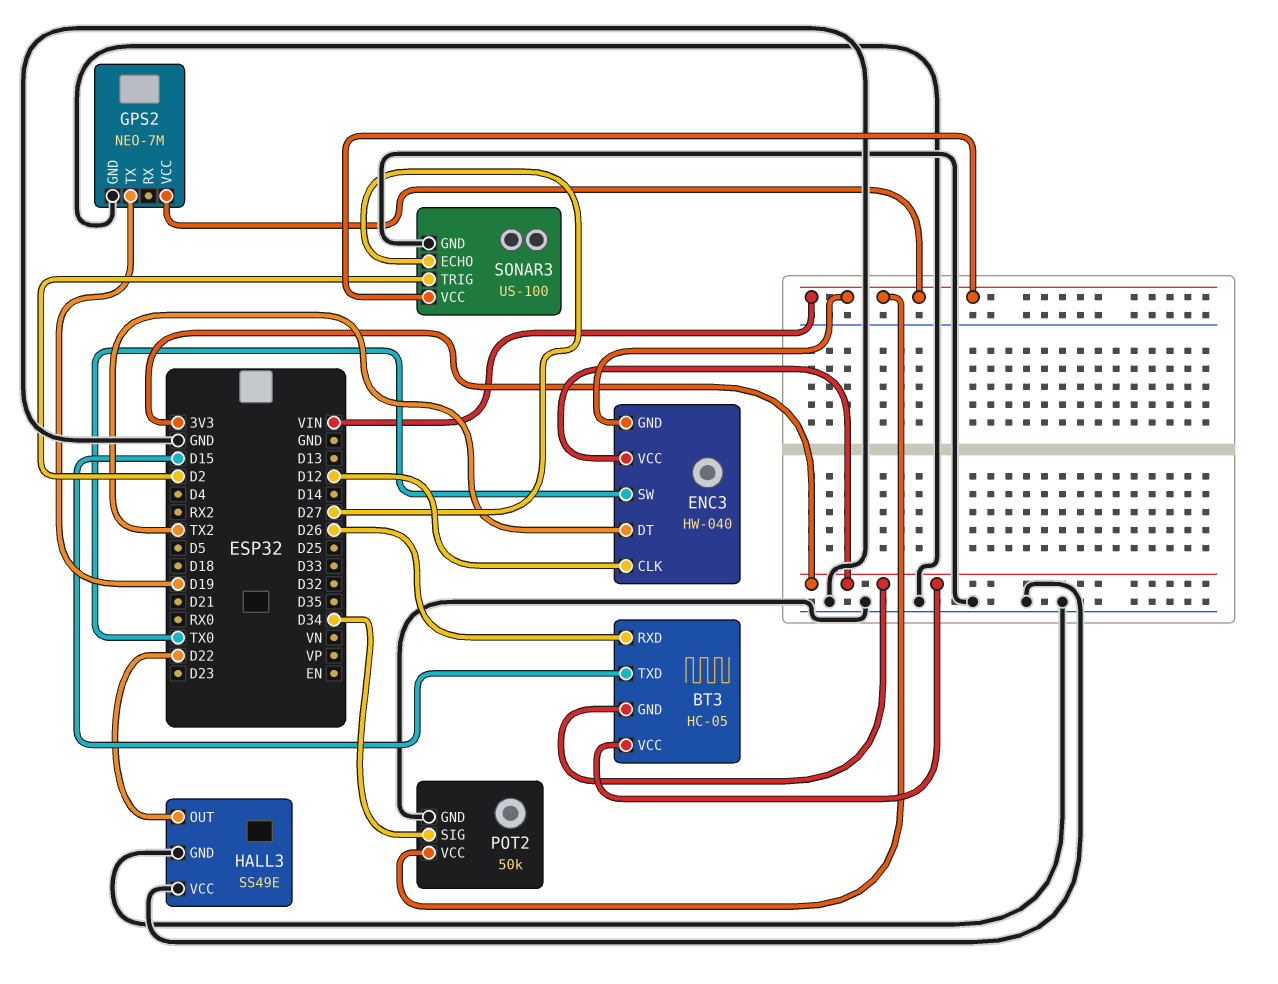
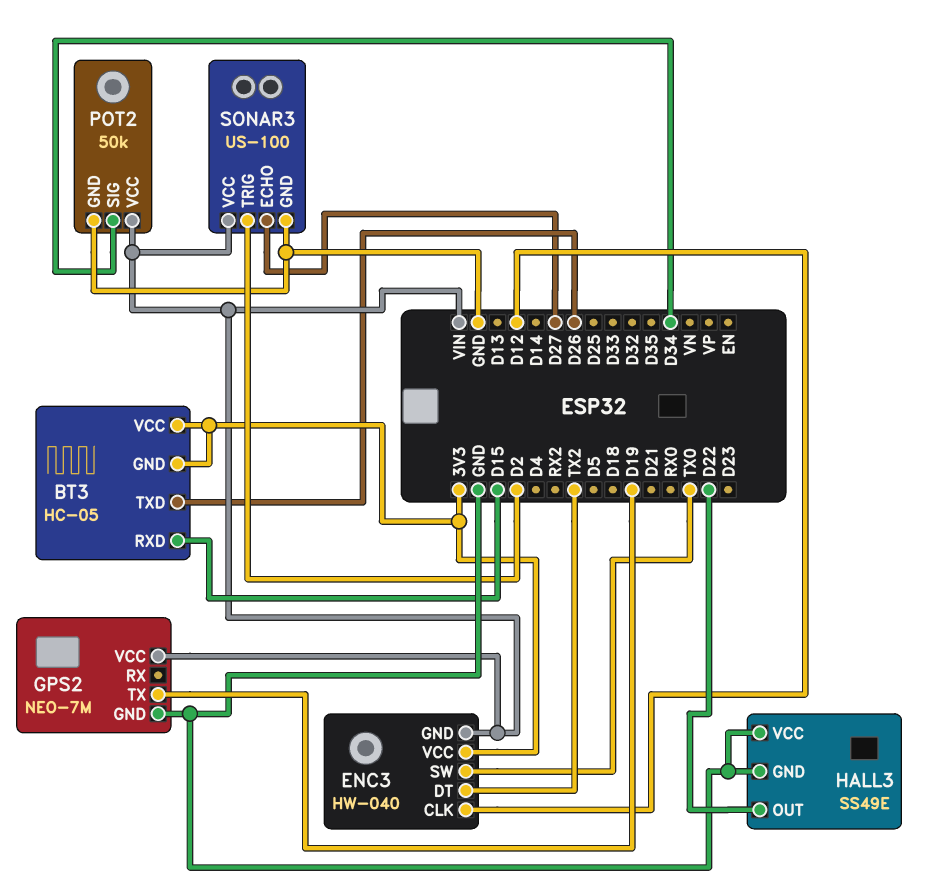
BT3 pin RXD: D26 -> D15
BT3 pin TXD: D15 -> D26

